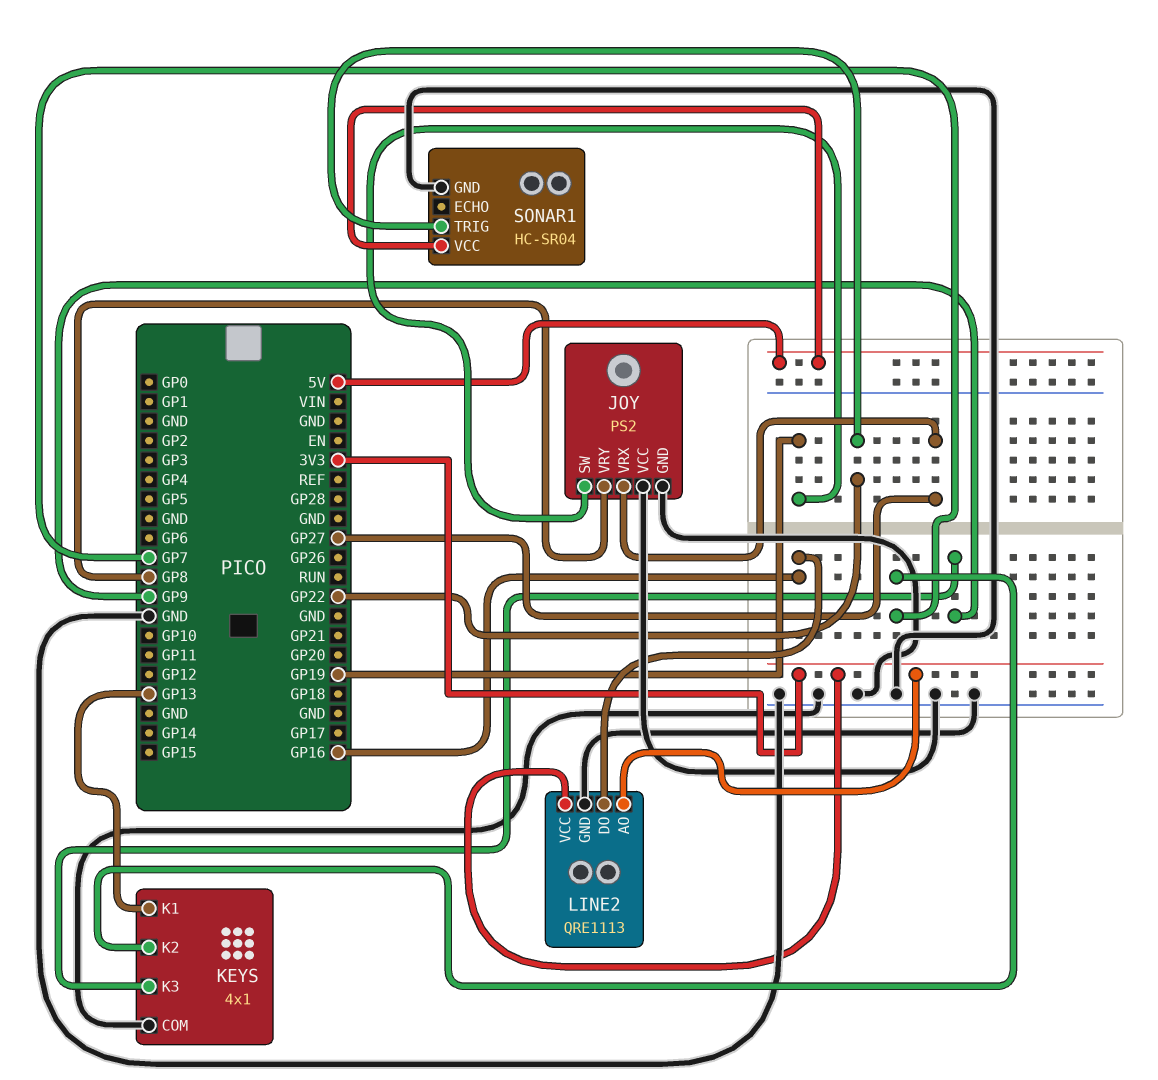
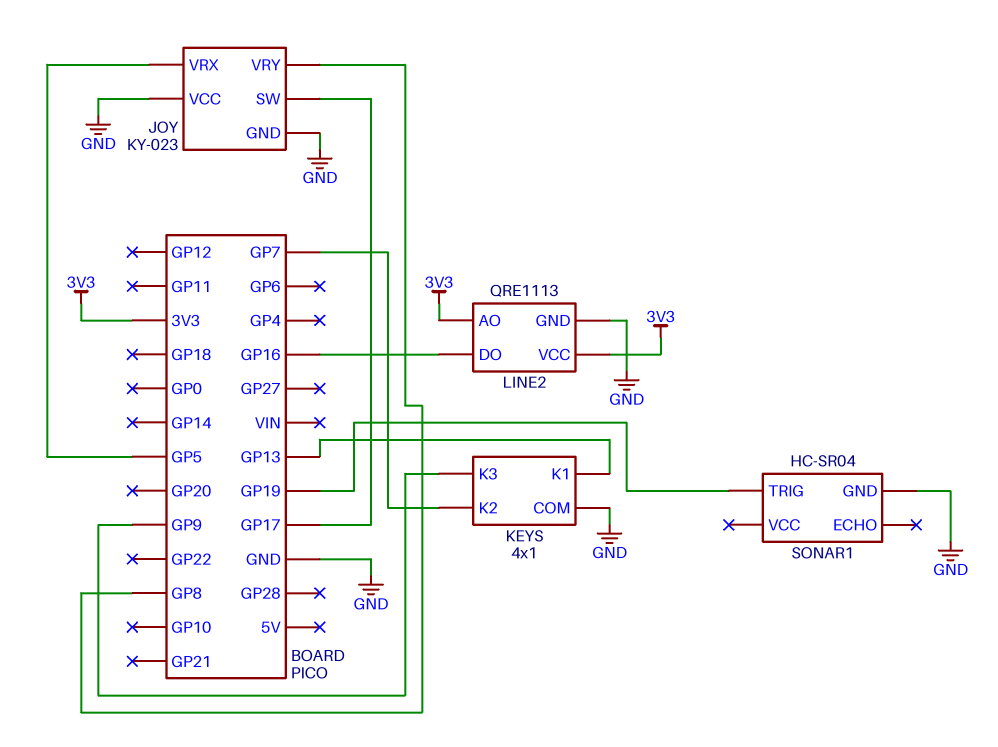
JOY: PS2 -> KY-023
JOY pin SW: GP19 -> GP17
JOY pin VRX: GP27 -> GP5
SONAR1 pin TRIG: GP22 -> GP19
SONAR1 pin VCC: 5V -> none

